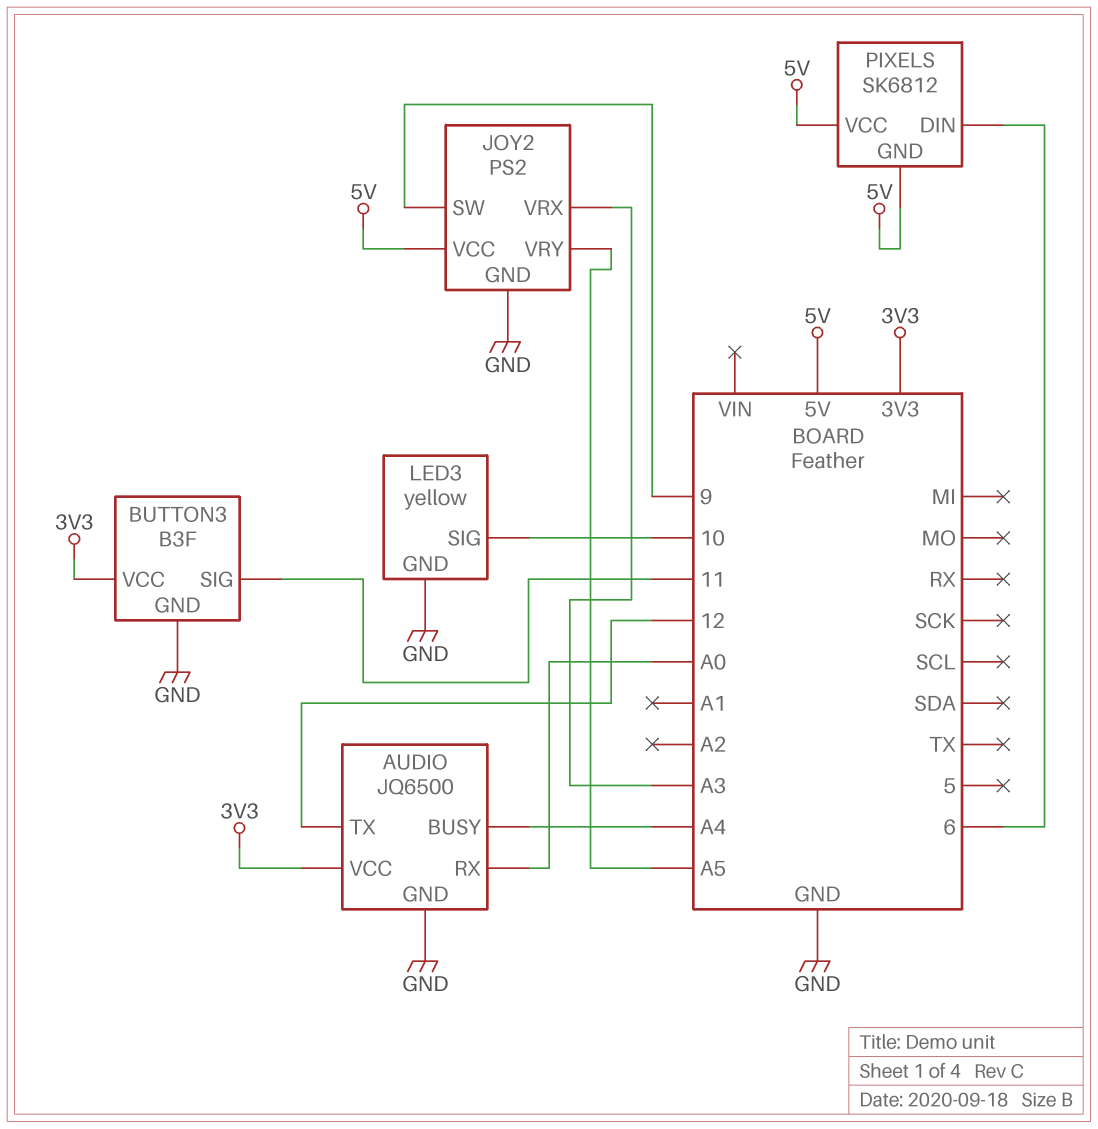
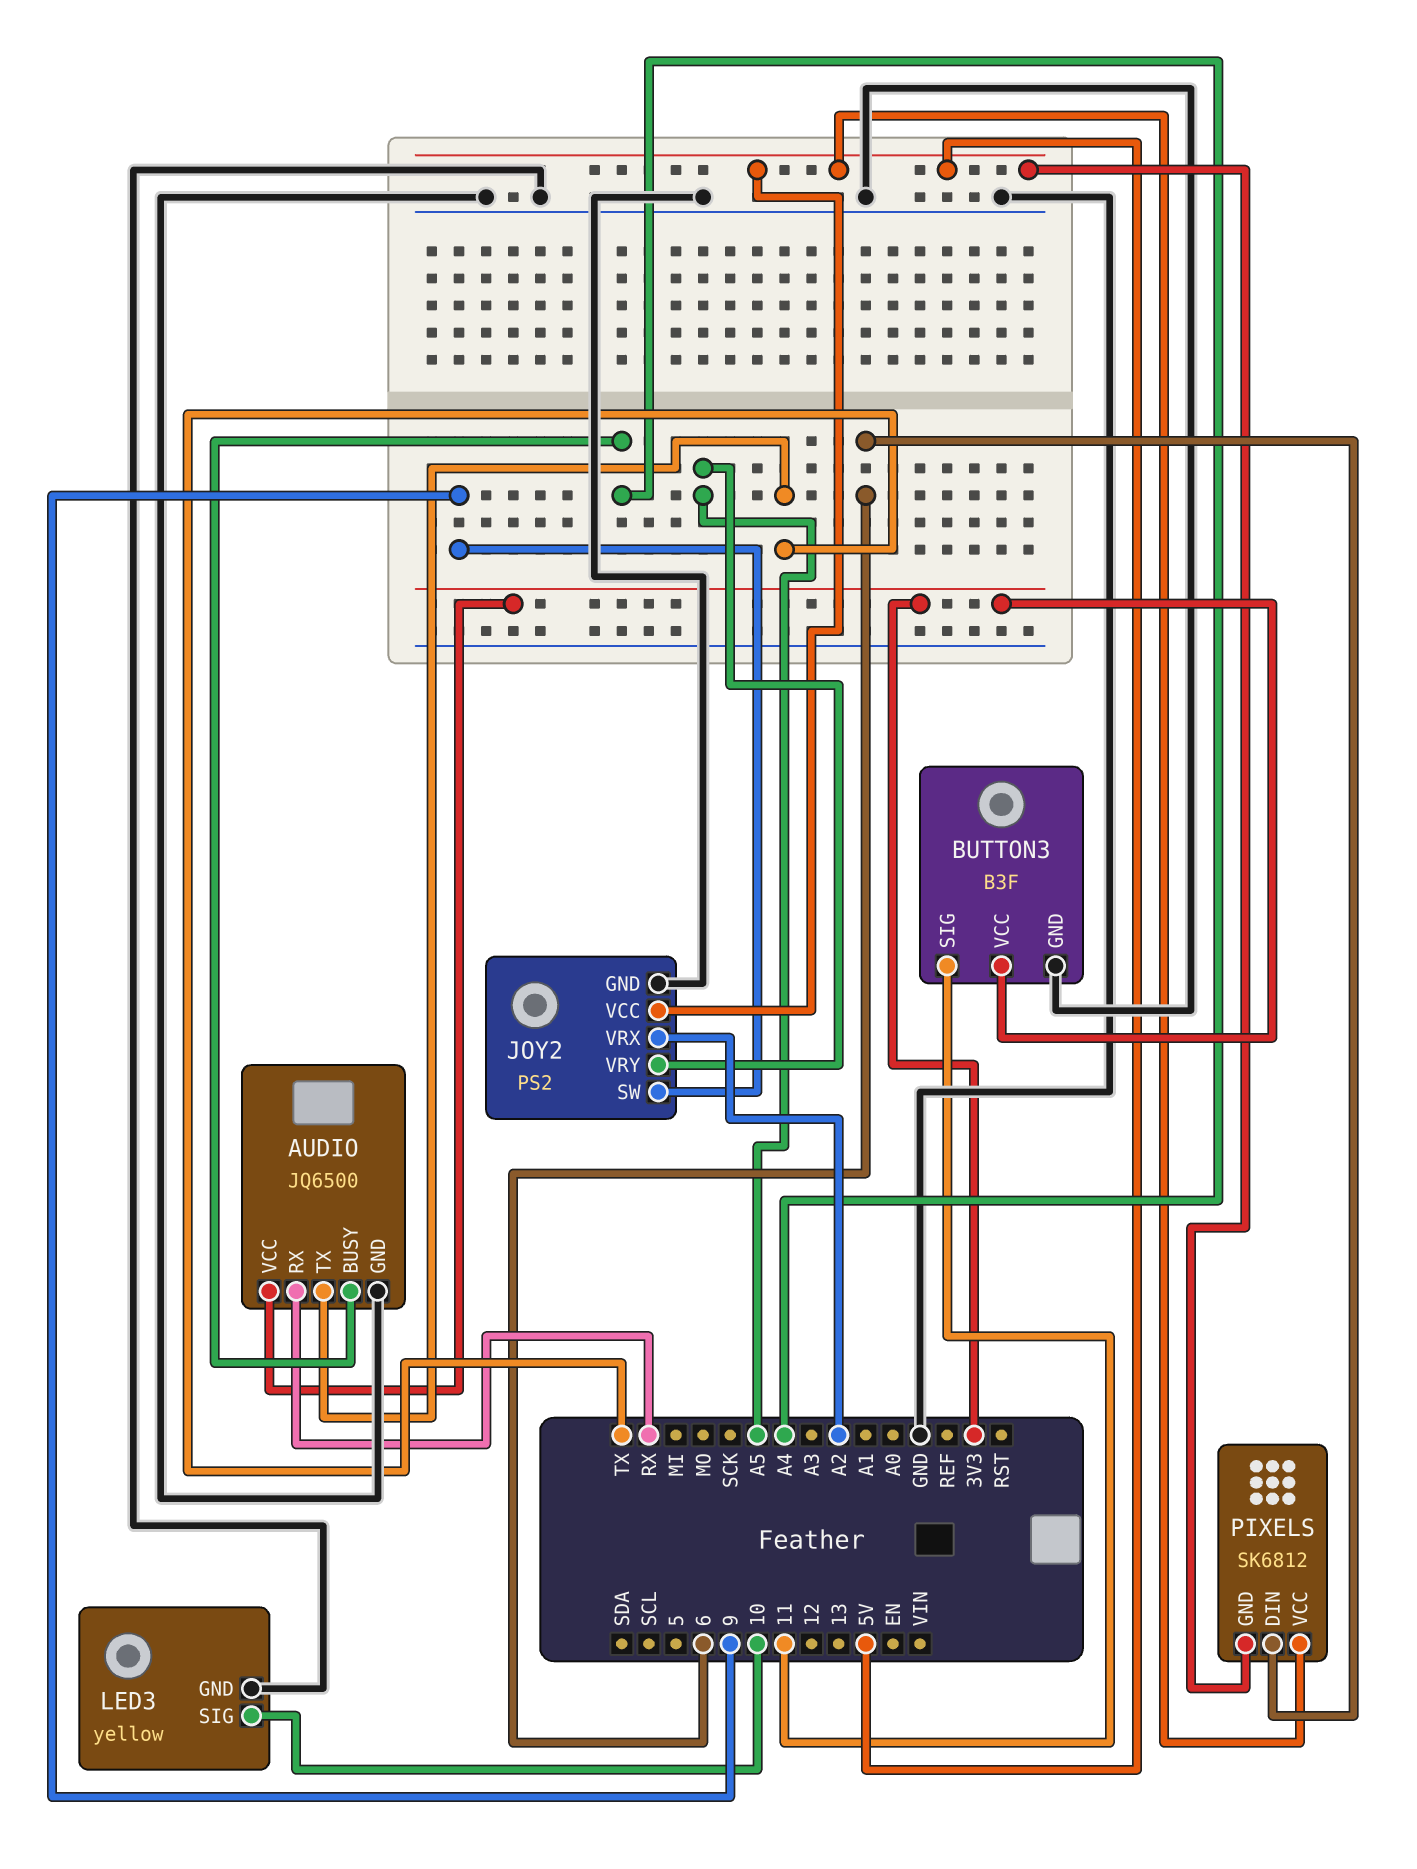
AUDIO pin RX: A0 -> RX
AUDIO pin TX: 12 -> TX
JOY2 pin VRX: A3 -> A2

